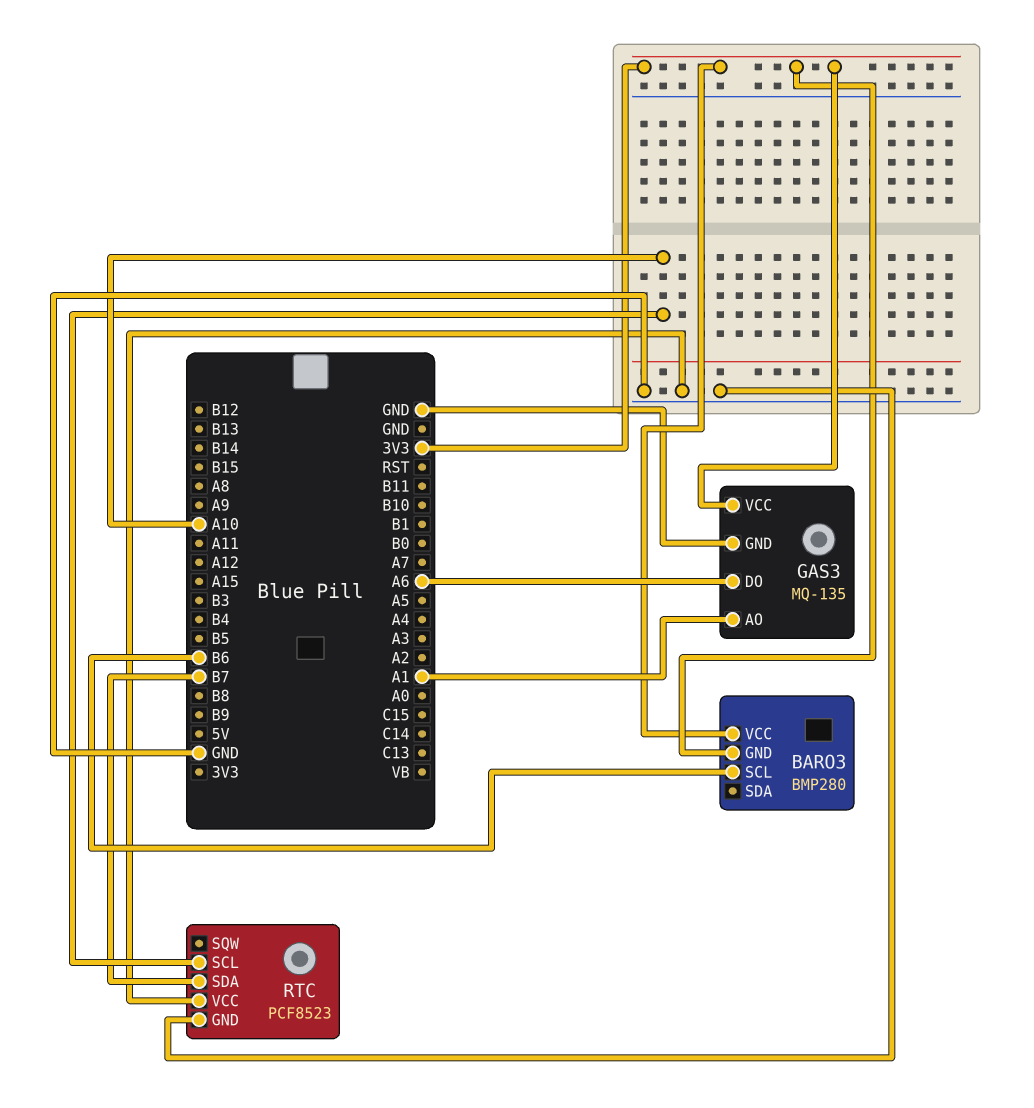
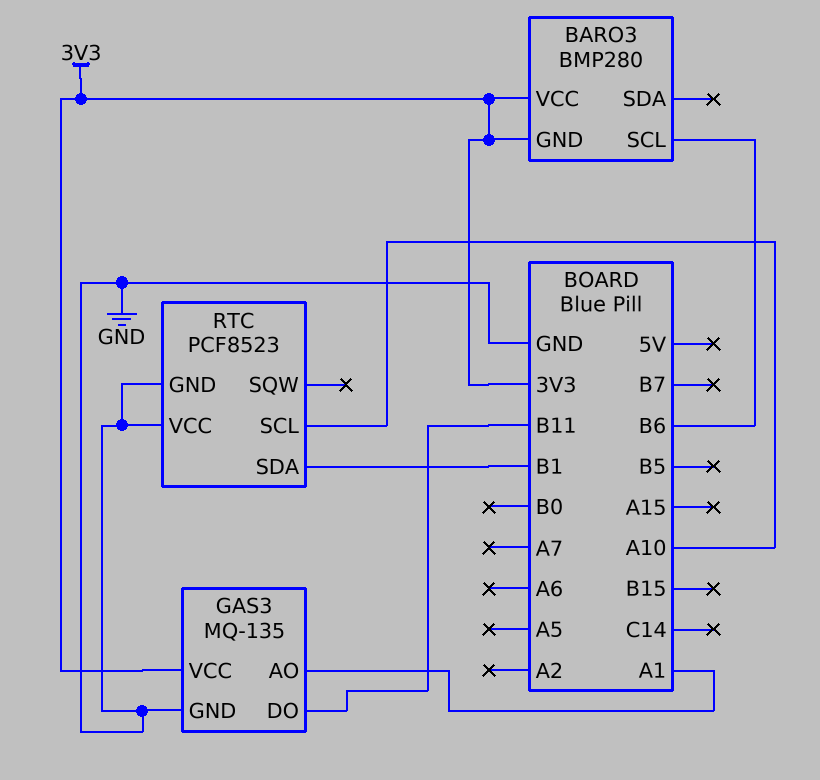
GAS3 pin DO: A6 -> B11
RTC pin SDA: B7 -> B1

